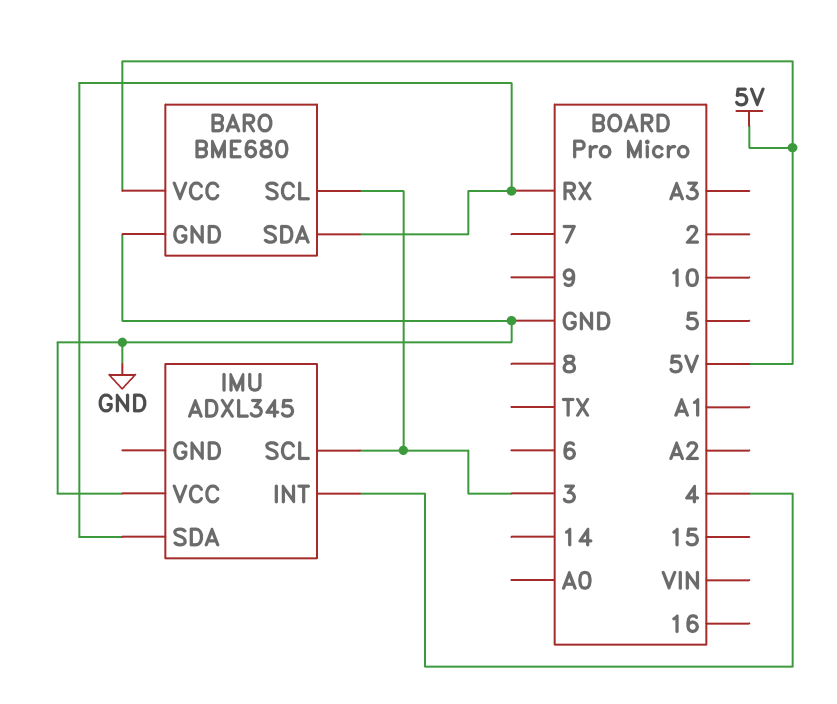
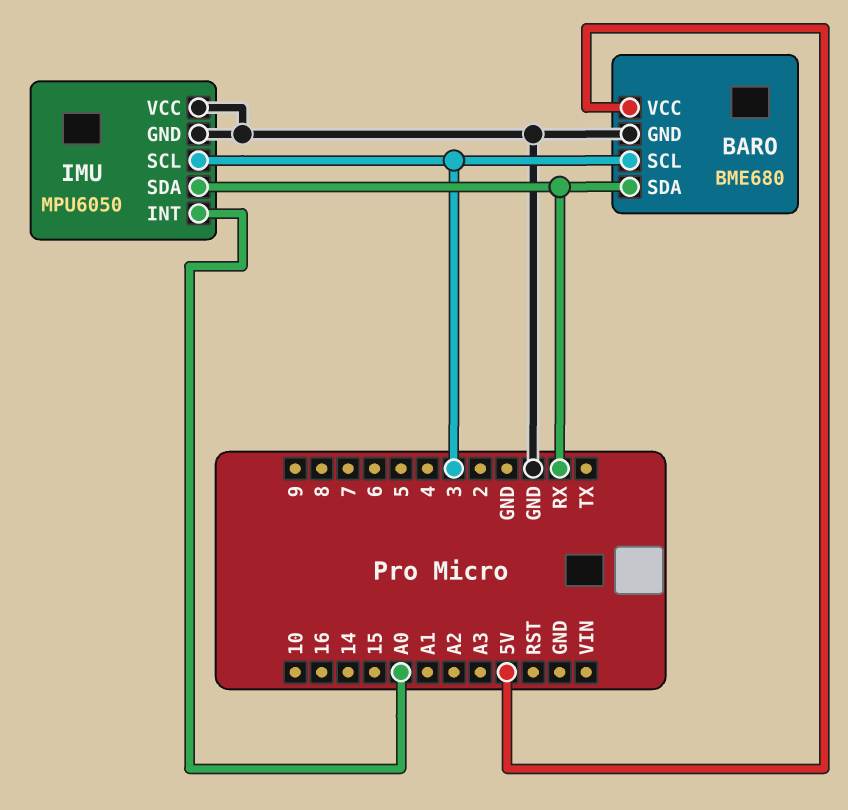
IMU: ADXL345 -> MPU6050
IMU pin GND: none -> GND
IMU pin INT: 4 -> A0

